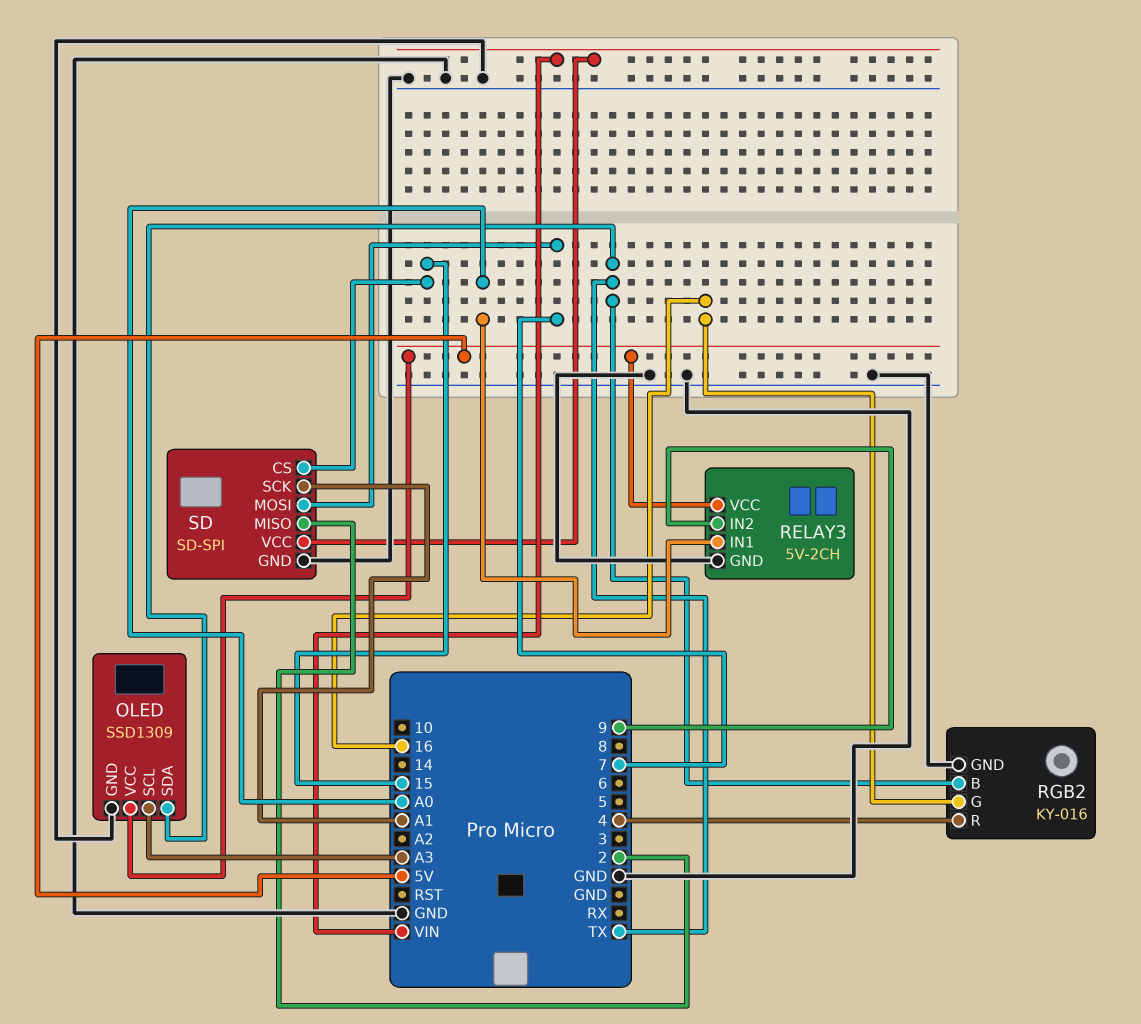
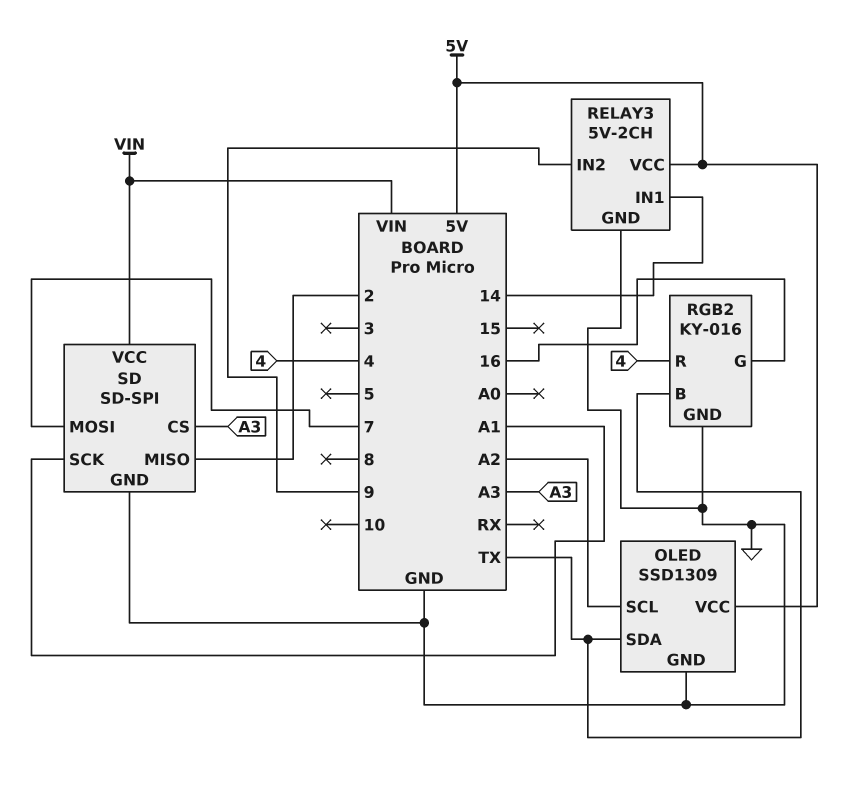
OLED pin SCL: A3 -> A2
RELAY3 pin IN1: A0 -> 14
SD pin CS: 15 -> A3

